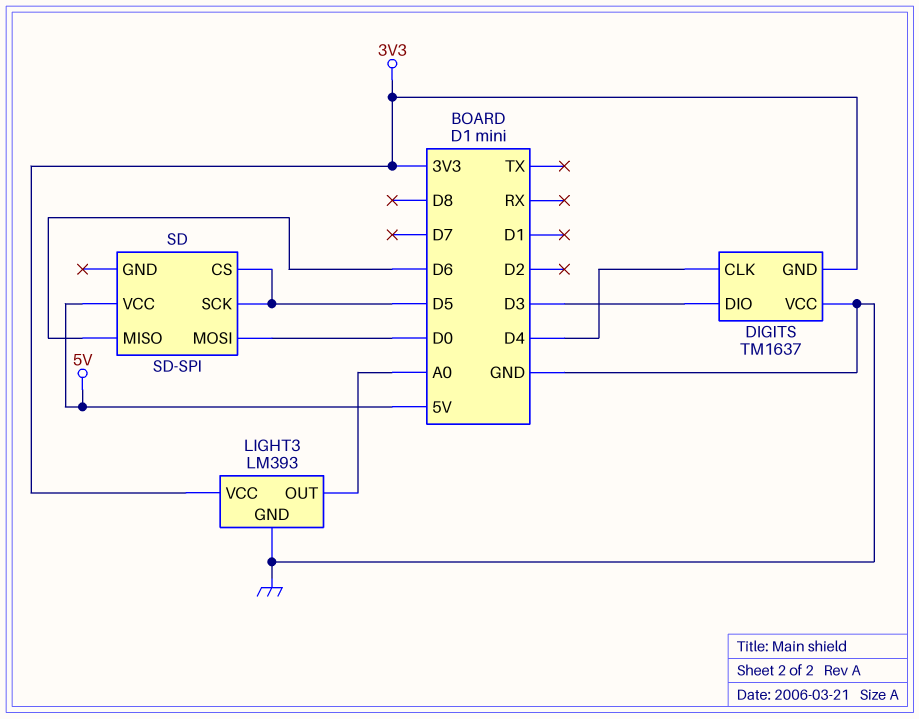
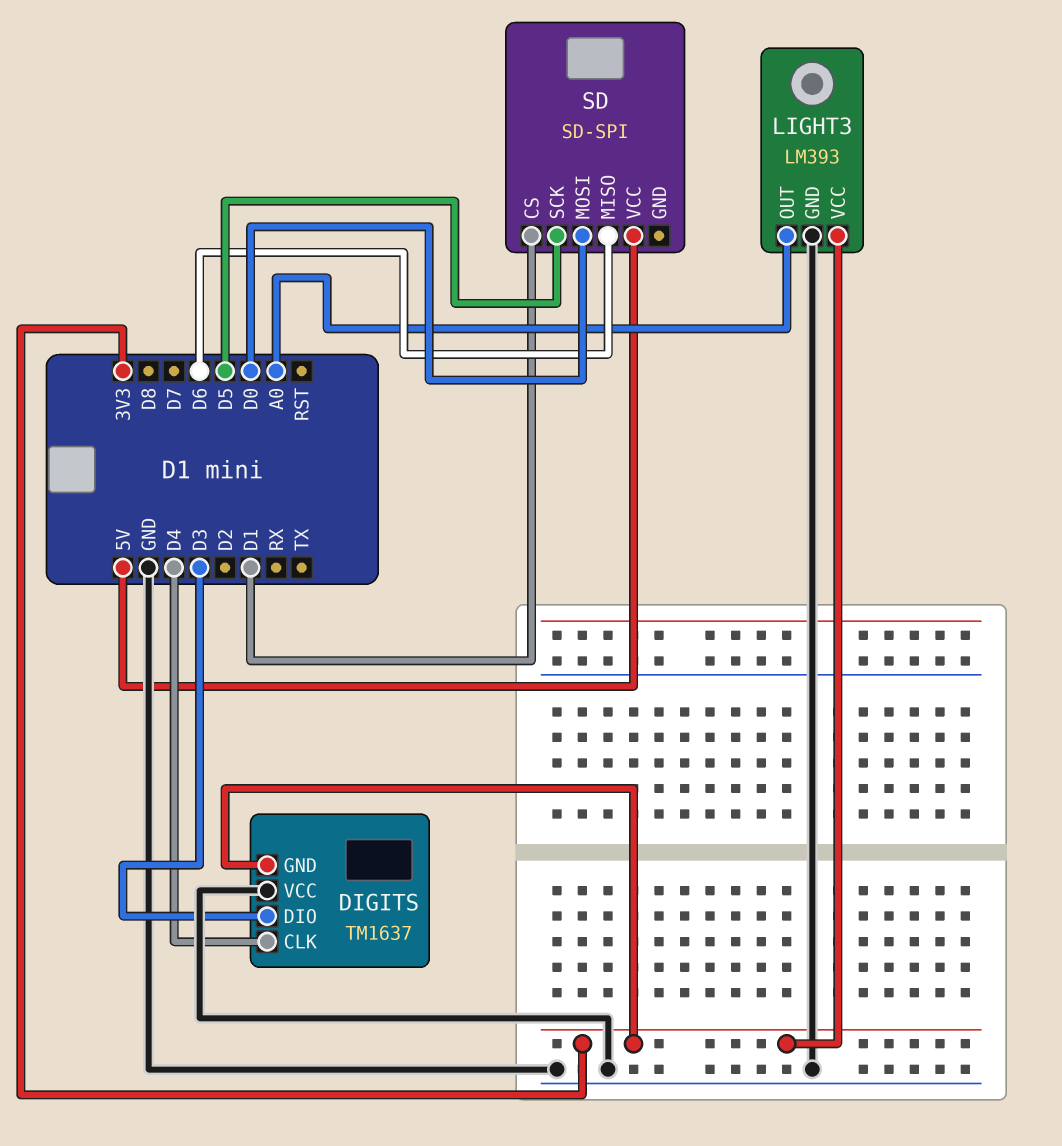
SD pin CS: D5 -> D1

